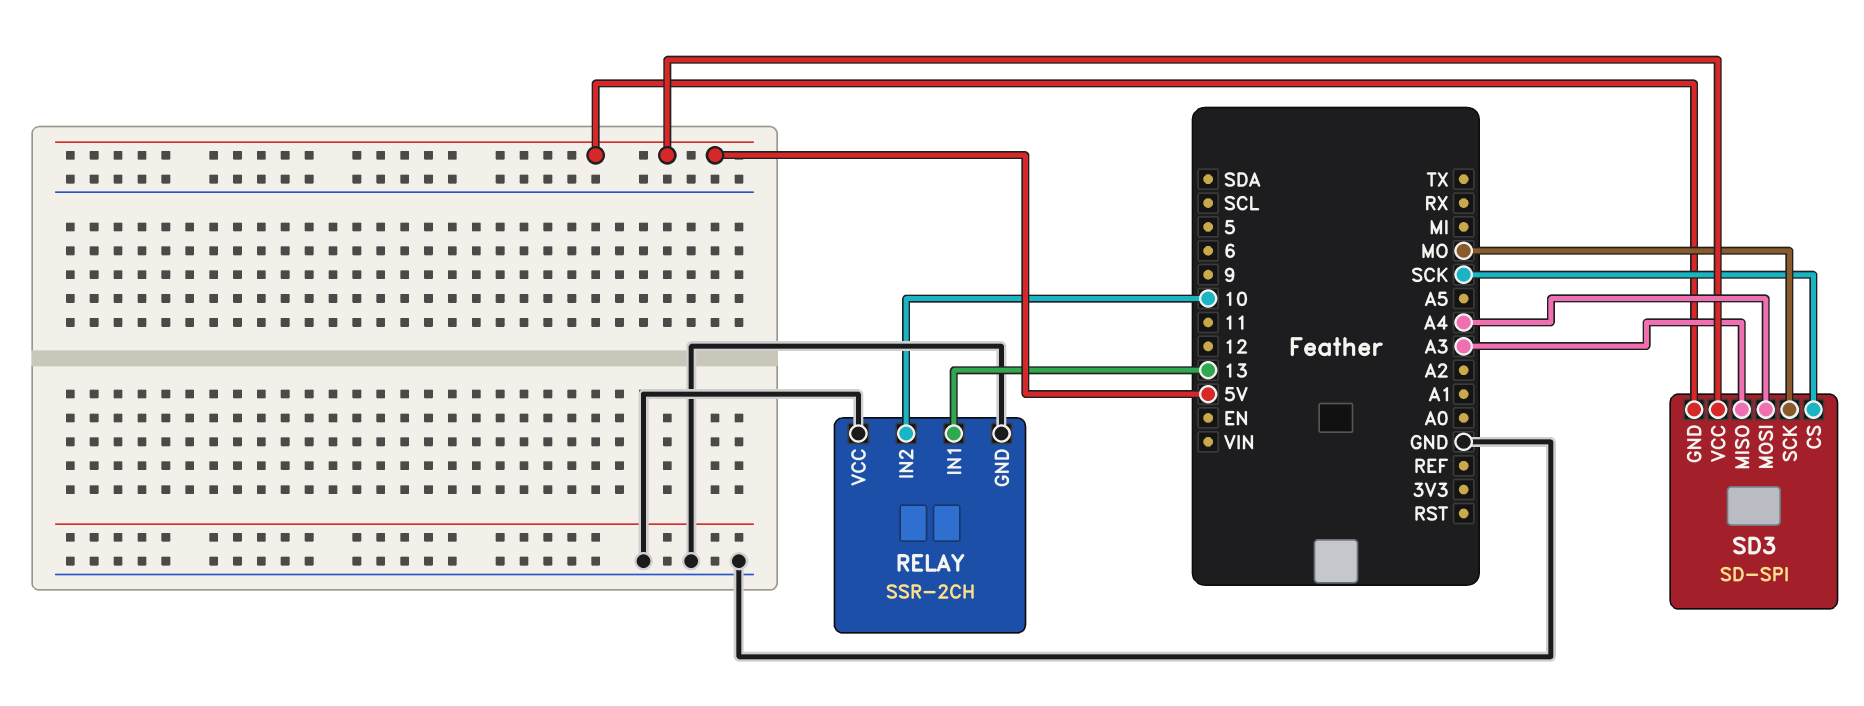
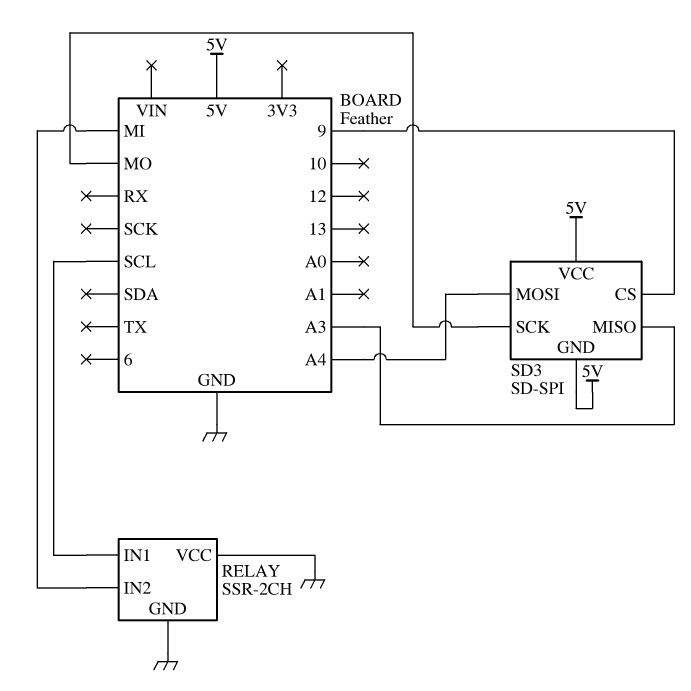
RELAY pin IN1: 13 -> SCL
RELAY pin IN2: 10 -> MI
SD3 pin CS: SCK -> 9

